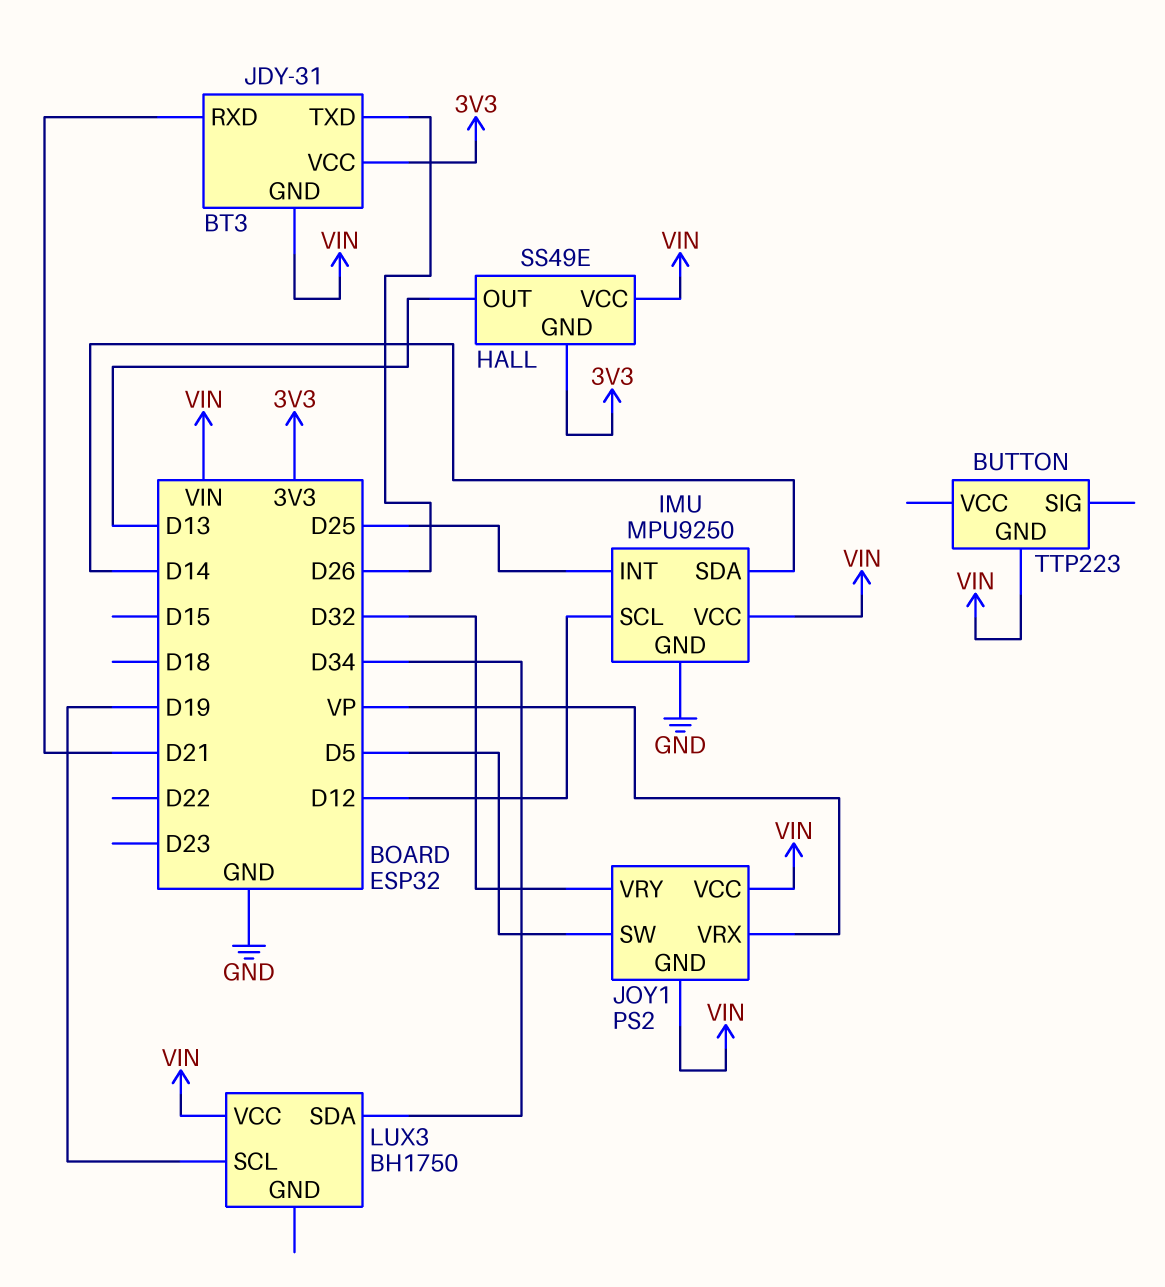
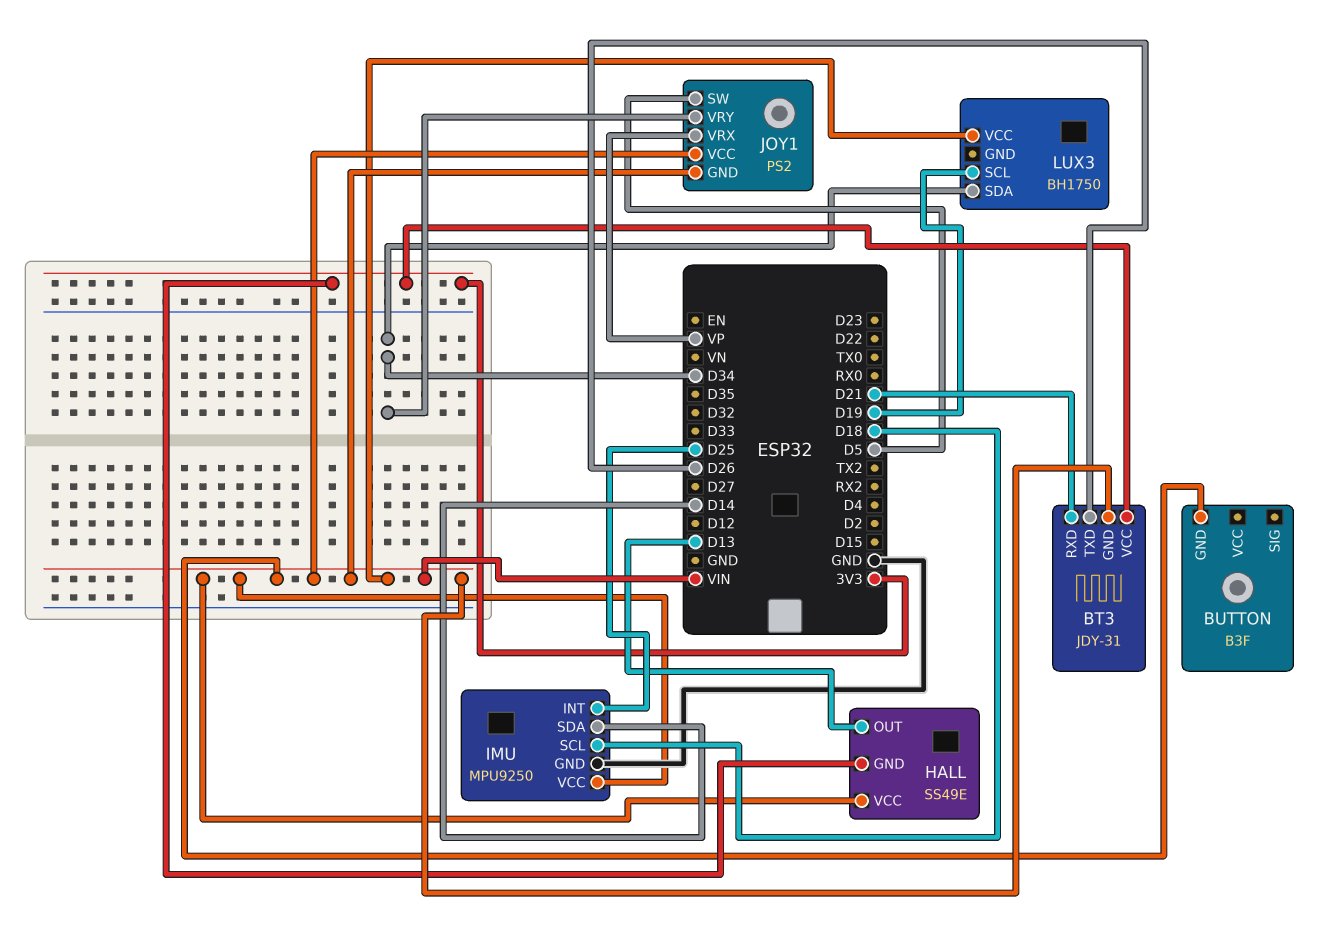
BUTTON: TTP223 -> B3F
IMU pin SCL: D12 -> D18
JOY1 pin VRY: D32 -> D34

